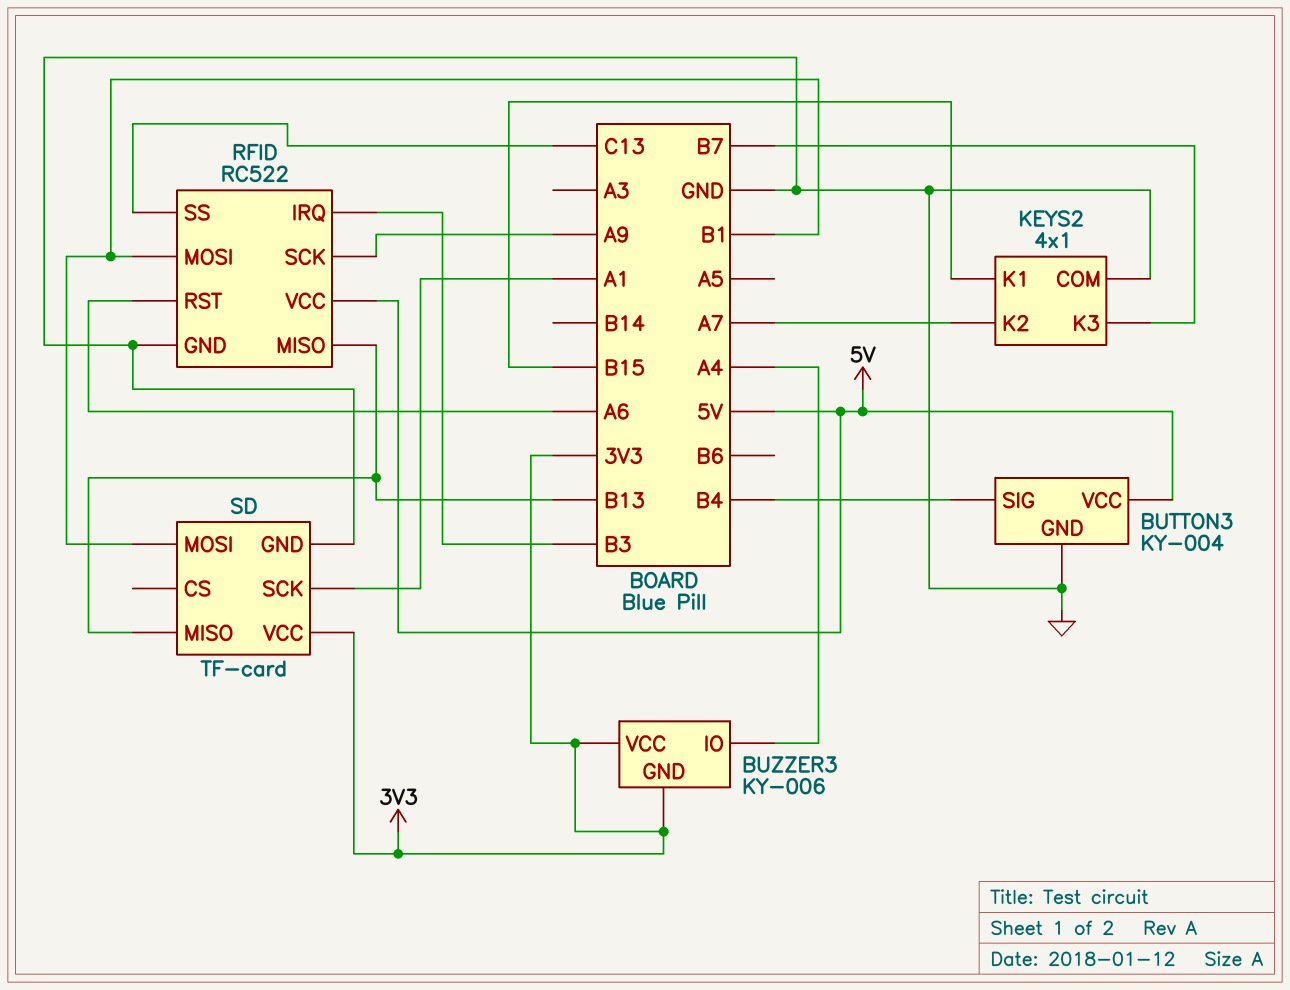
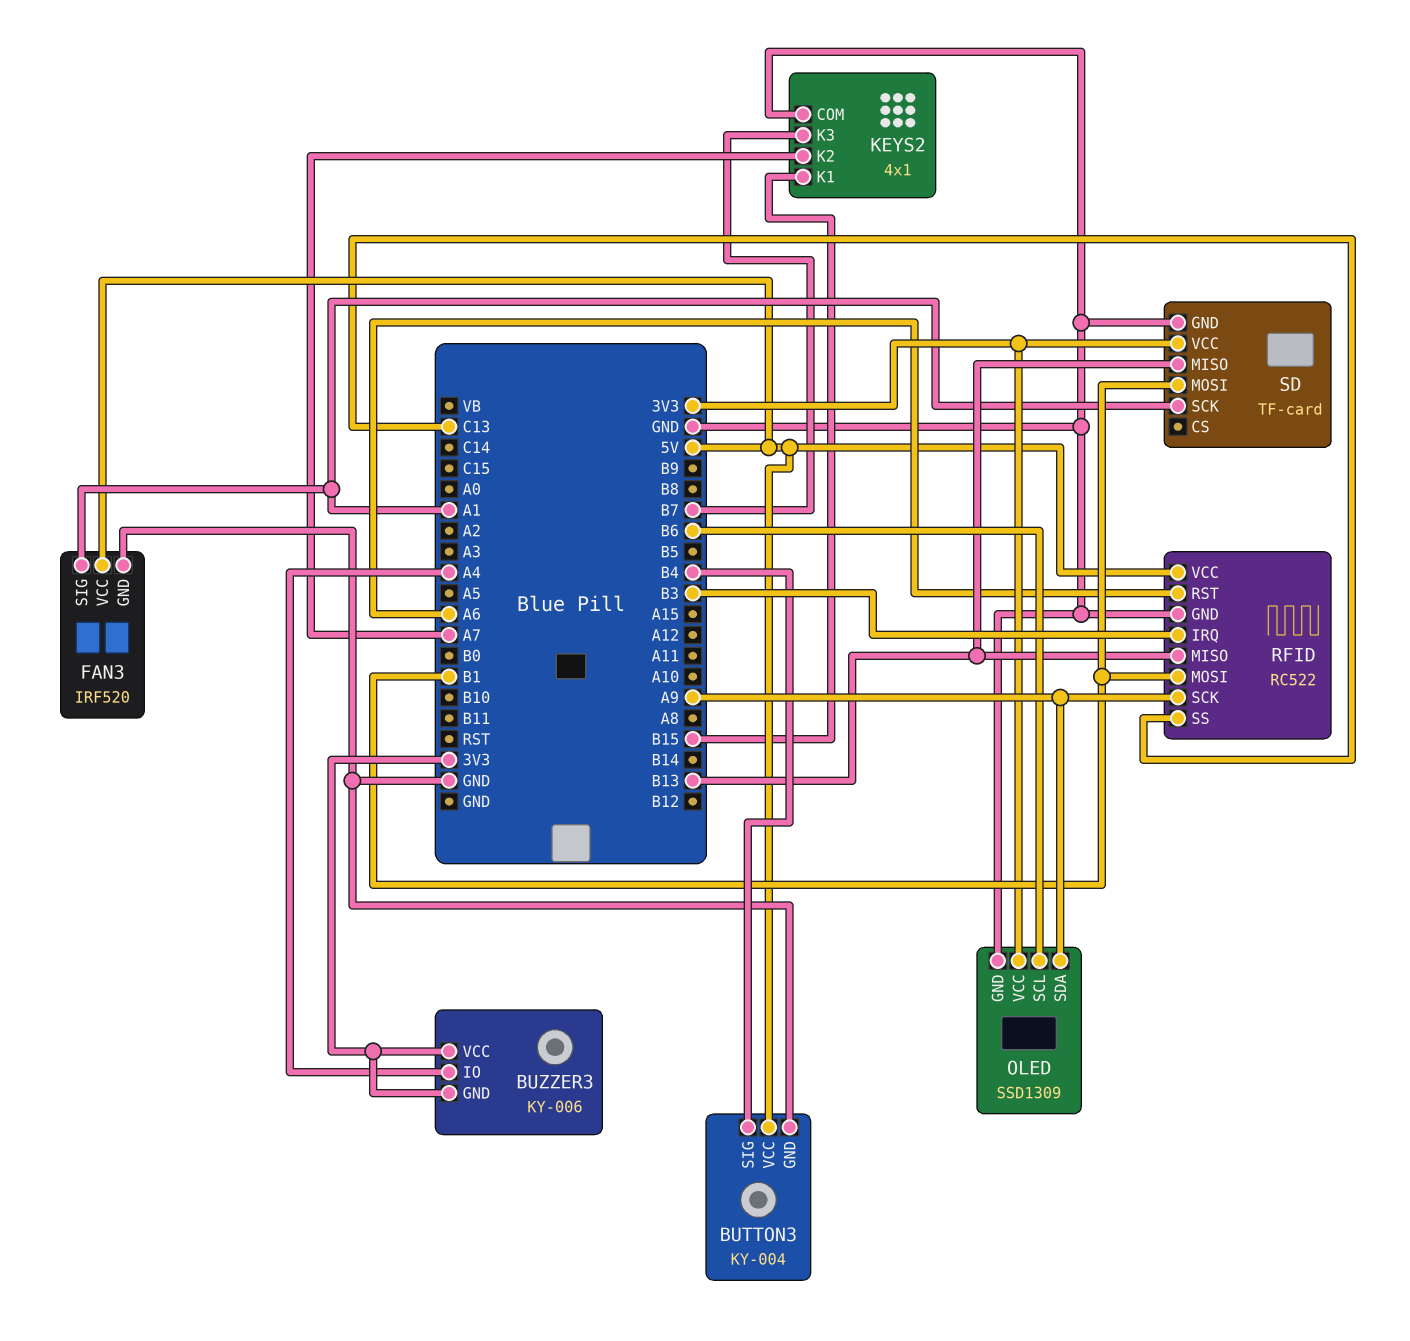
FAN3: none -> IRF520
FAN3 pin GND: none -> GND
FAN3 pin SIG: none -> A1
FAN3 pin VCC: none -> 5V
OLED: none -> SSD1309
OLED pin GND: none -> GND
OLED pin SCL: none -> B6
OLED pin SDA: none -> A9
OLED pin VCC: none -> 3V3

